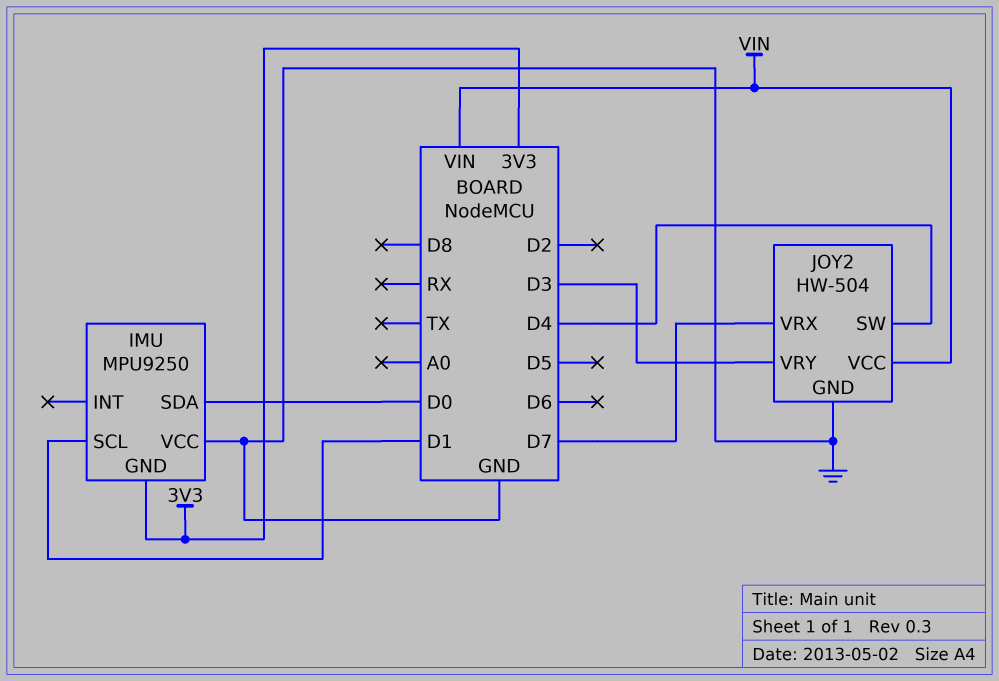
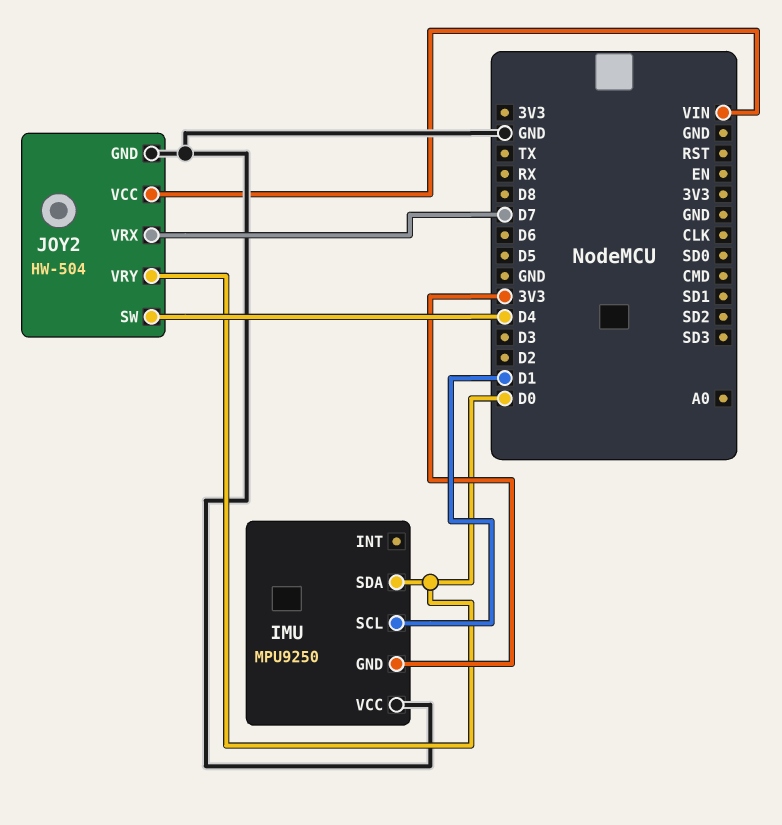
JOY2 pin VRY: D3 -> D0

